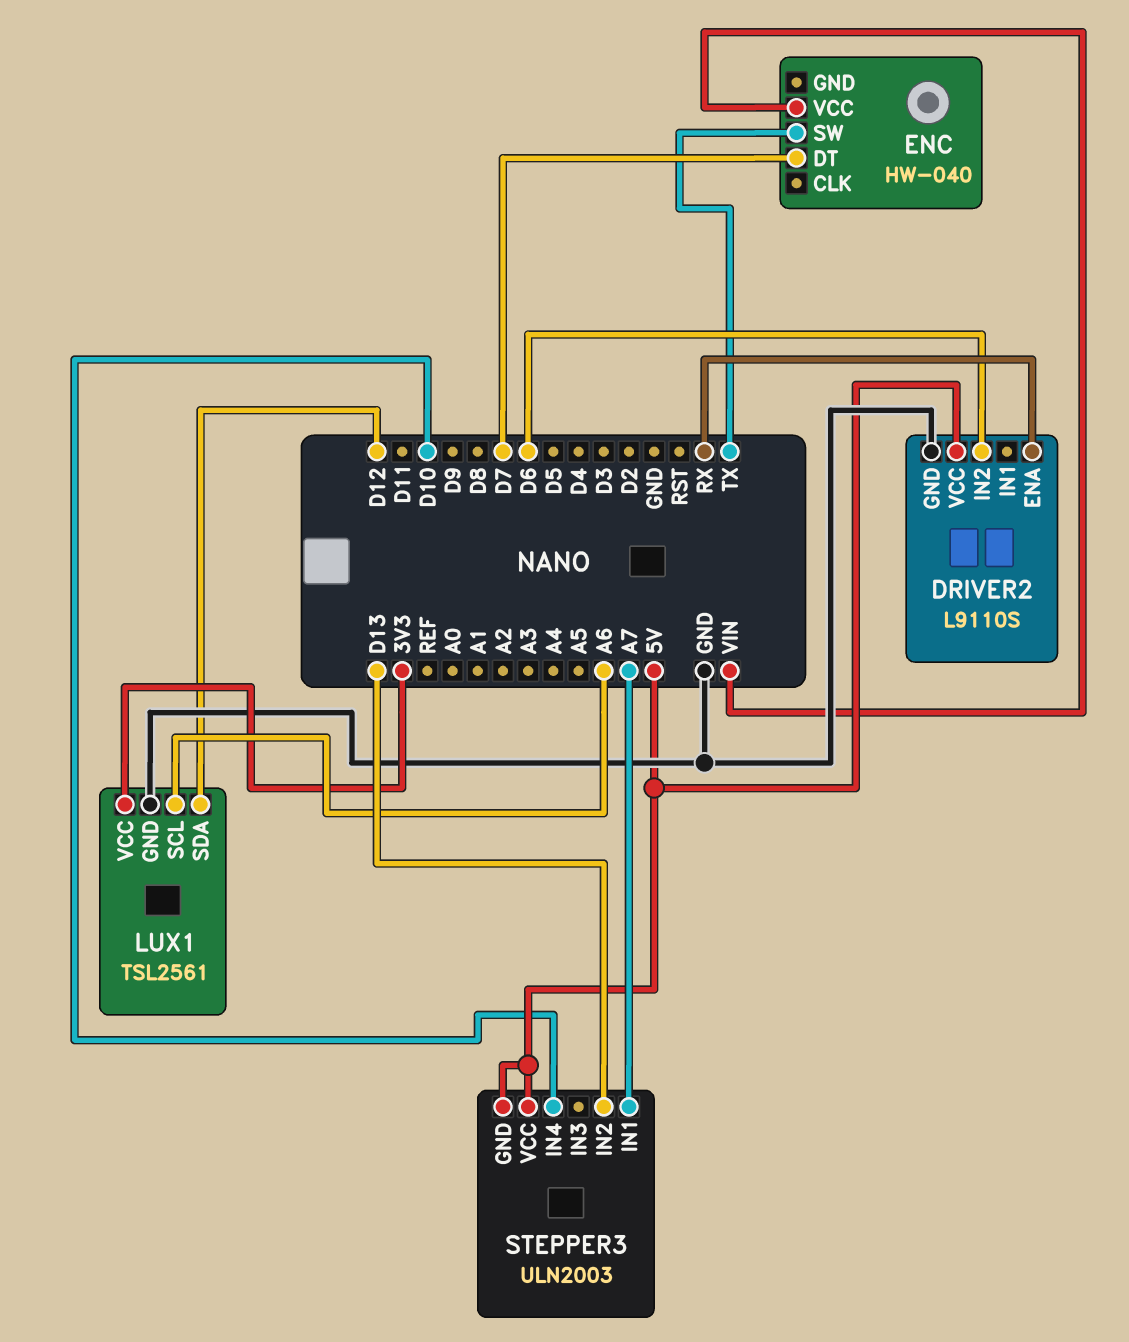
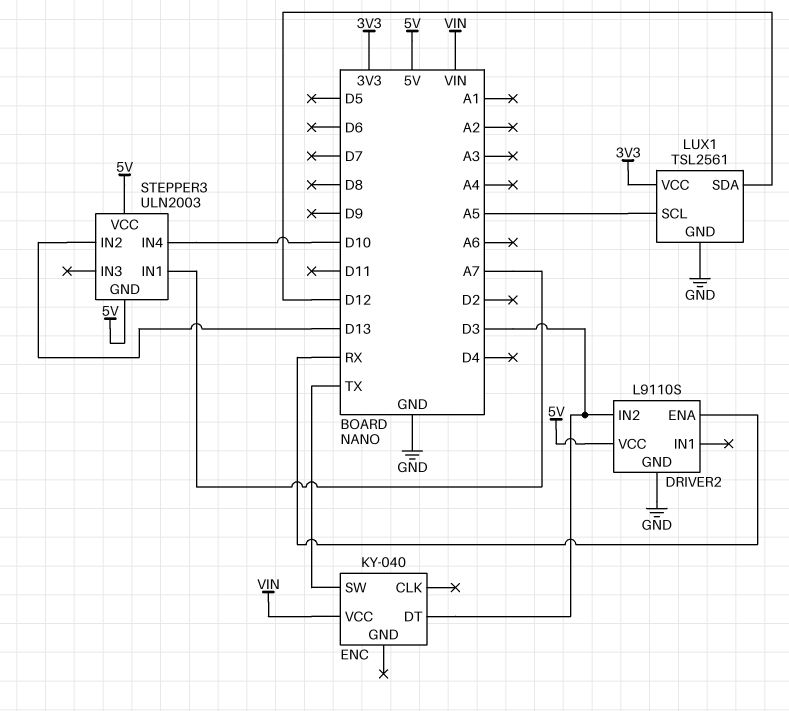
DRIVER2 pin IN2: D6 -> D3
ENC: HW-040 -> KY-040
ENC pin DT: D7 -> D3
LUX1 pin SCL: A6 -> A5

